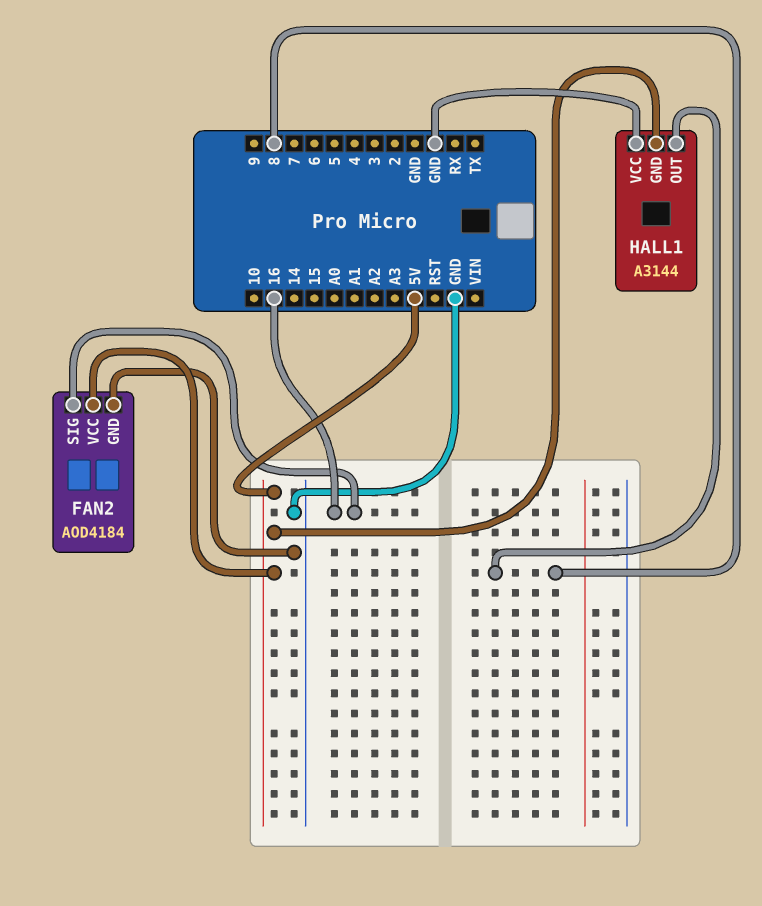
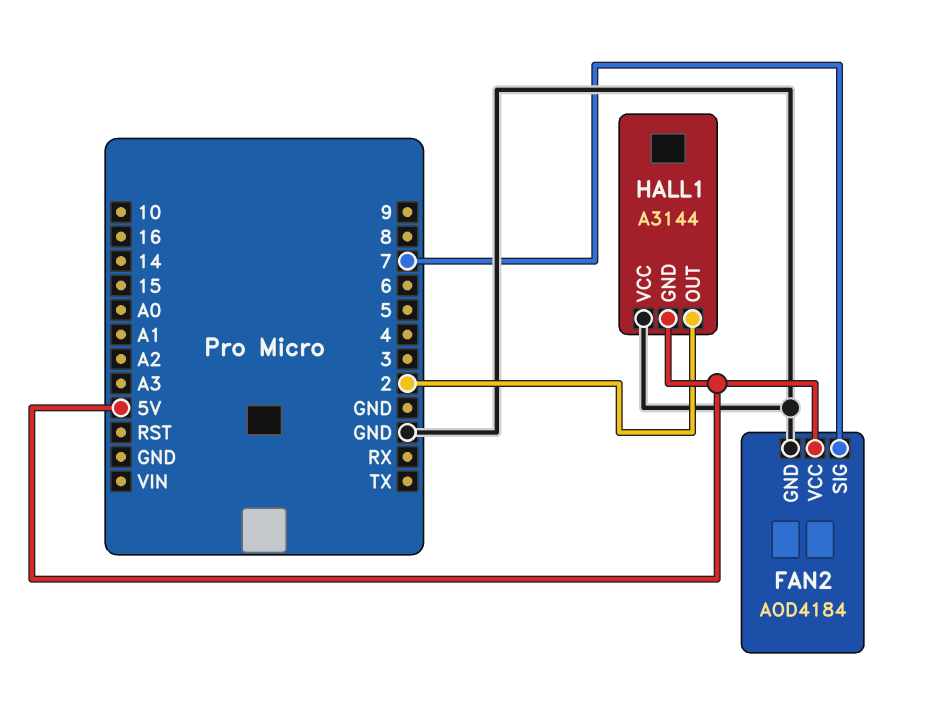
FAN2 pin SIG: 16 -> 7
HALL1 pin OUT: 8 -> 2

